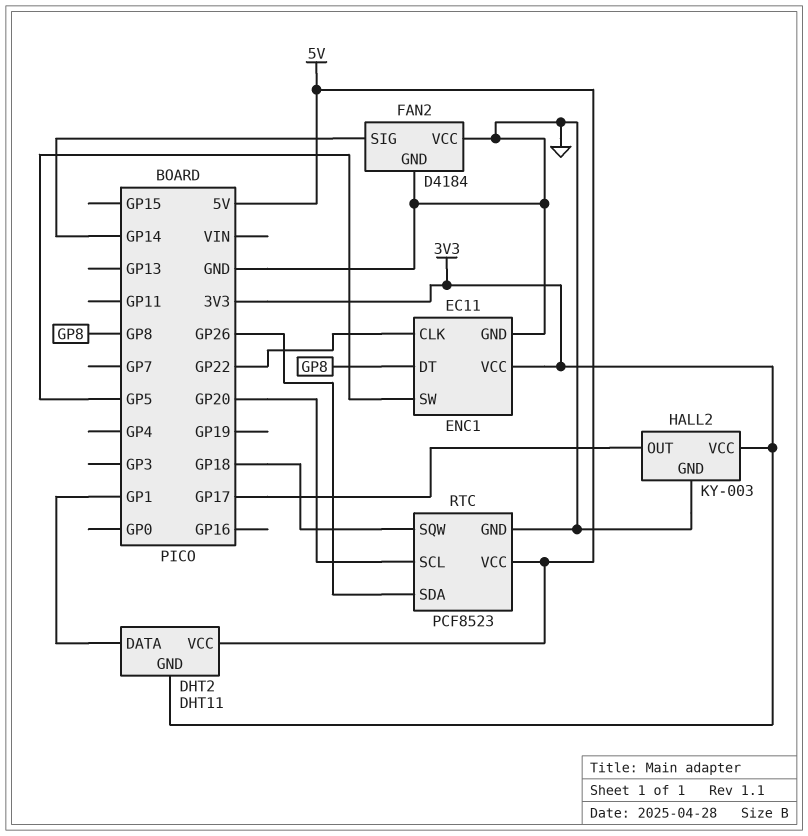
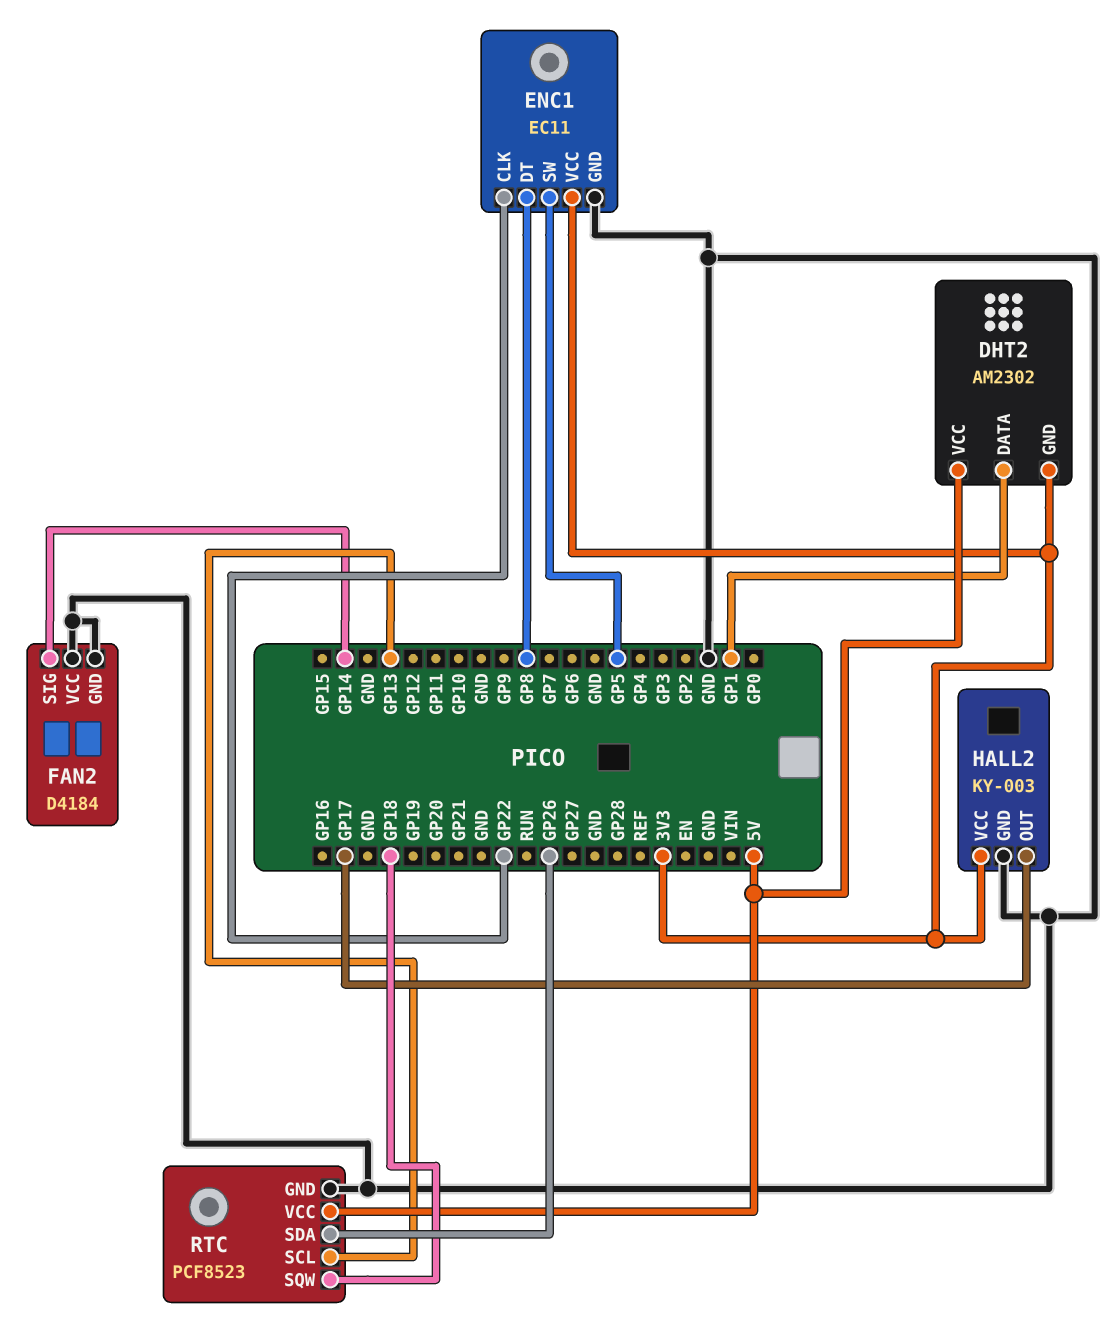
DHT2: DHT11 -> AM2302
RTC pin SCL: GP20 -> GP13

